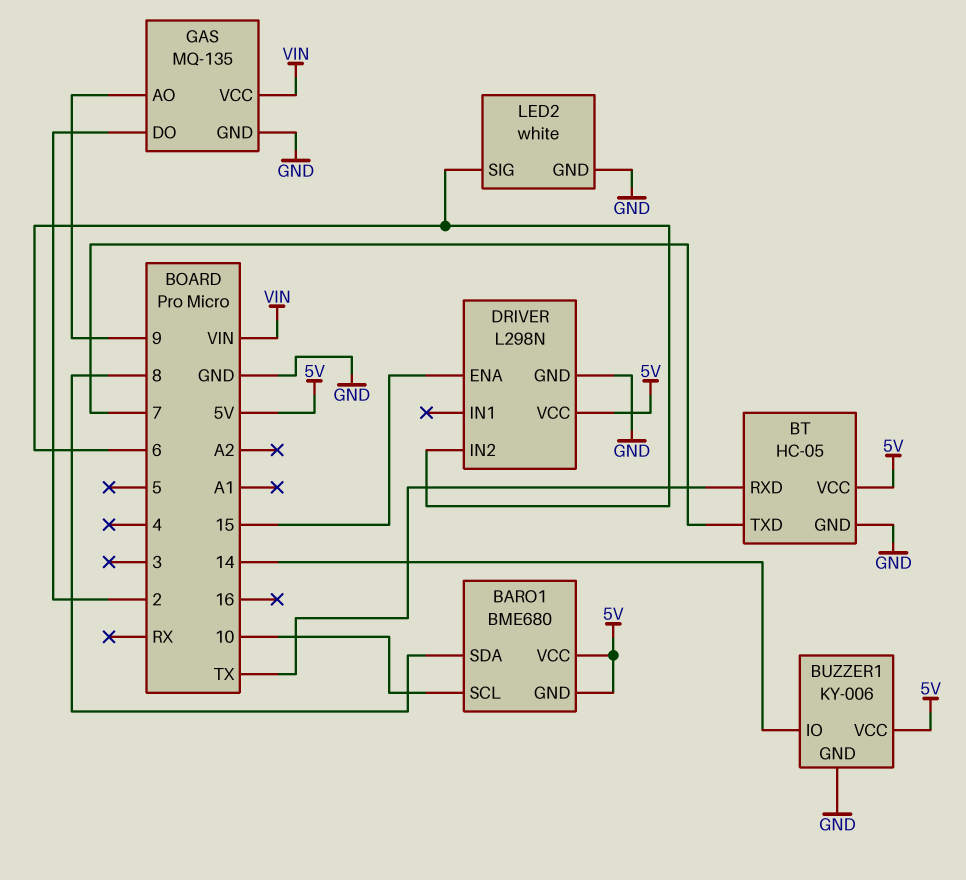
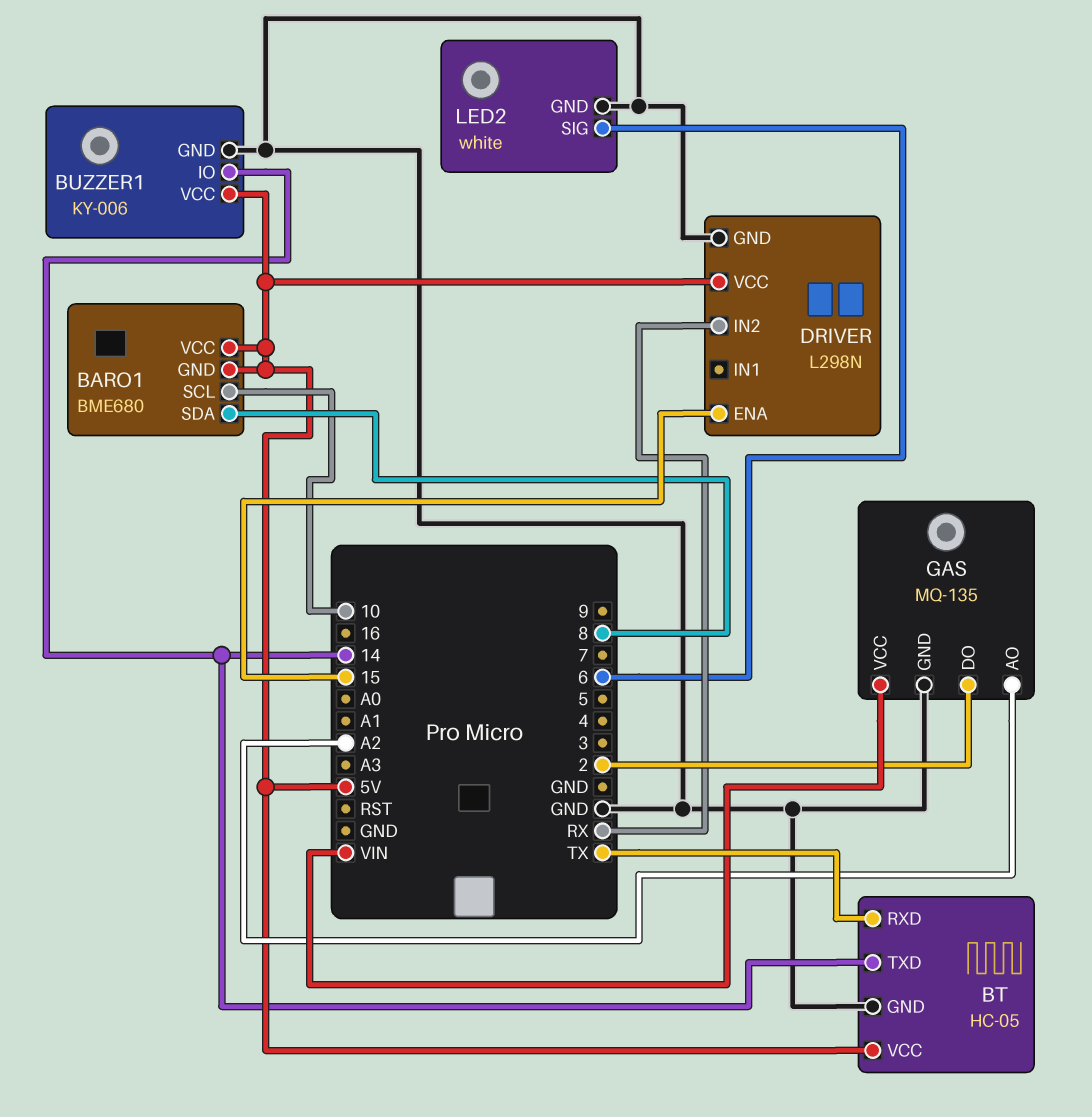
BT pin TXD: 7 -> 14
DRIVER pin IN2: 6 -> RX
GAS pin AO: 9 -> A2

